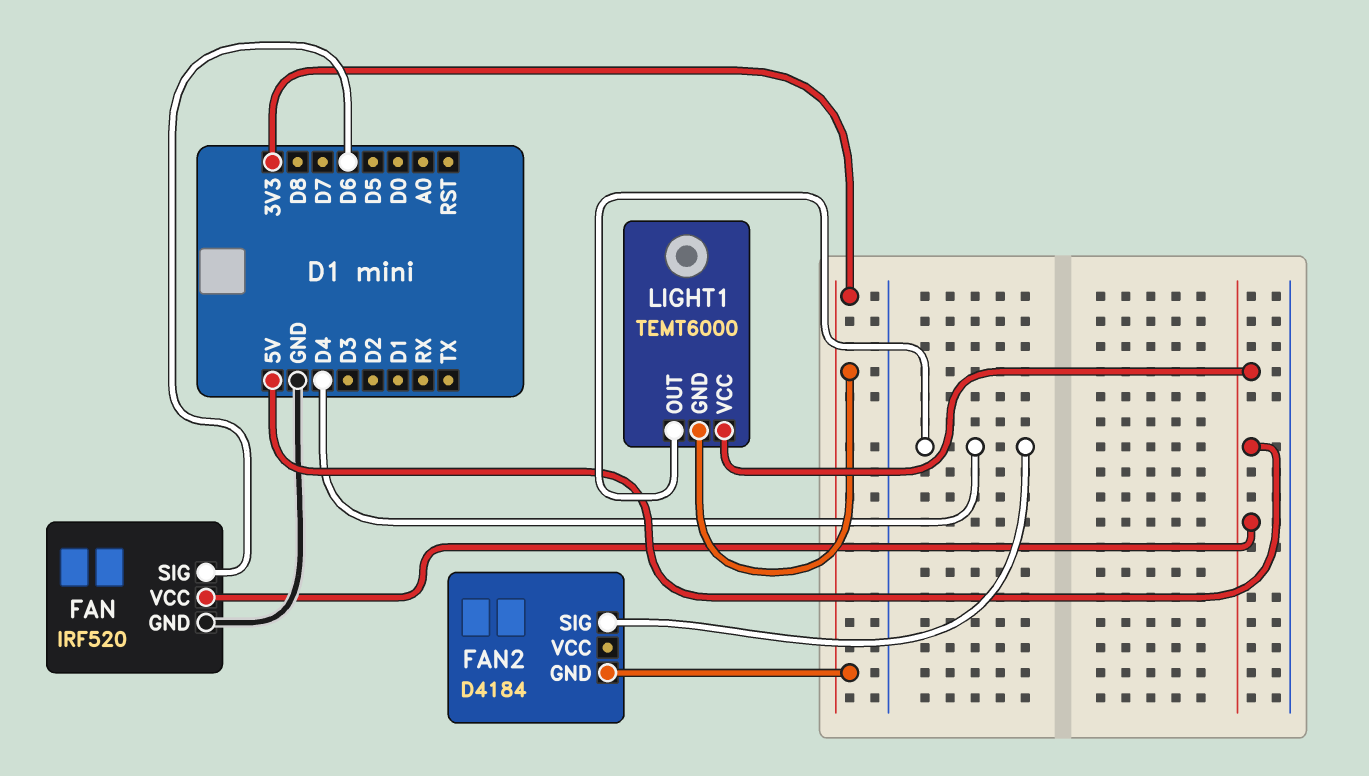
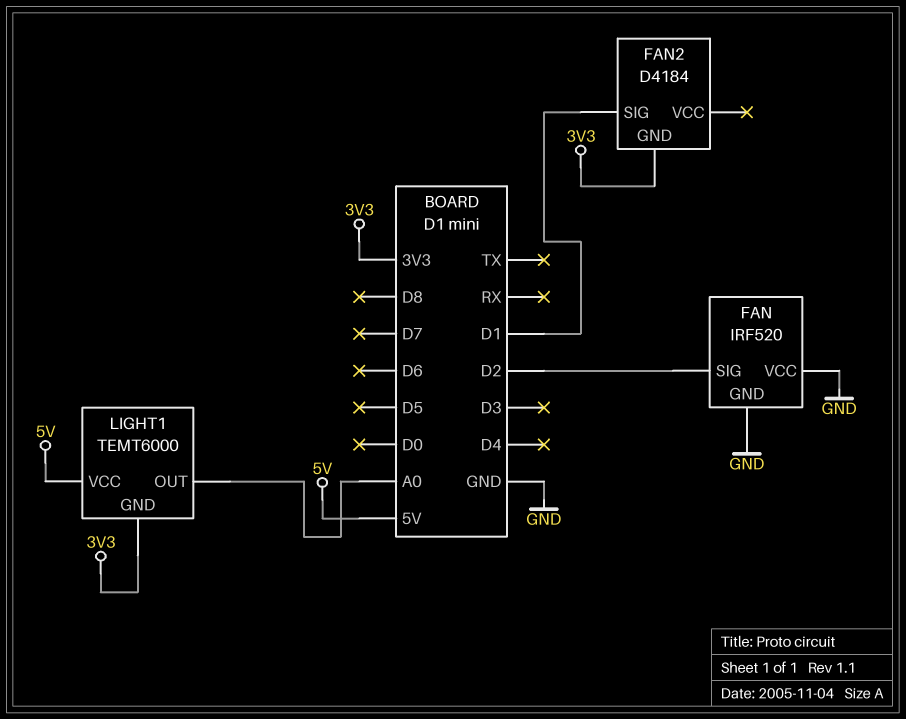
FAN pin SIG: D6 -> D2
FAN pin VCC: 5V -> GND
FAN2 pin SIG: D4 -> D1
LIGHT1 pin OUT: D4 -> A0

